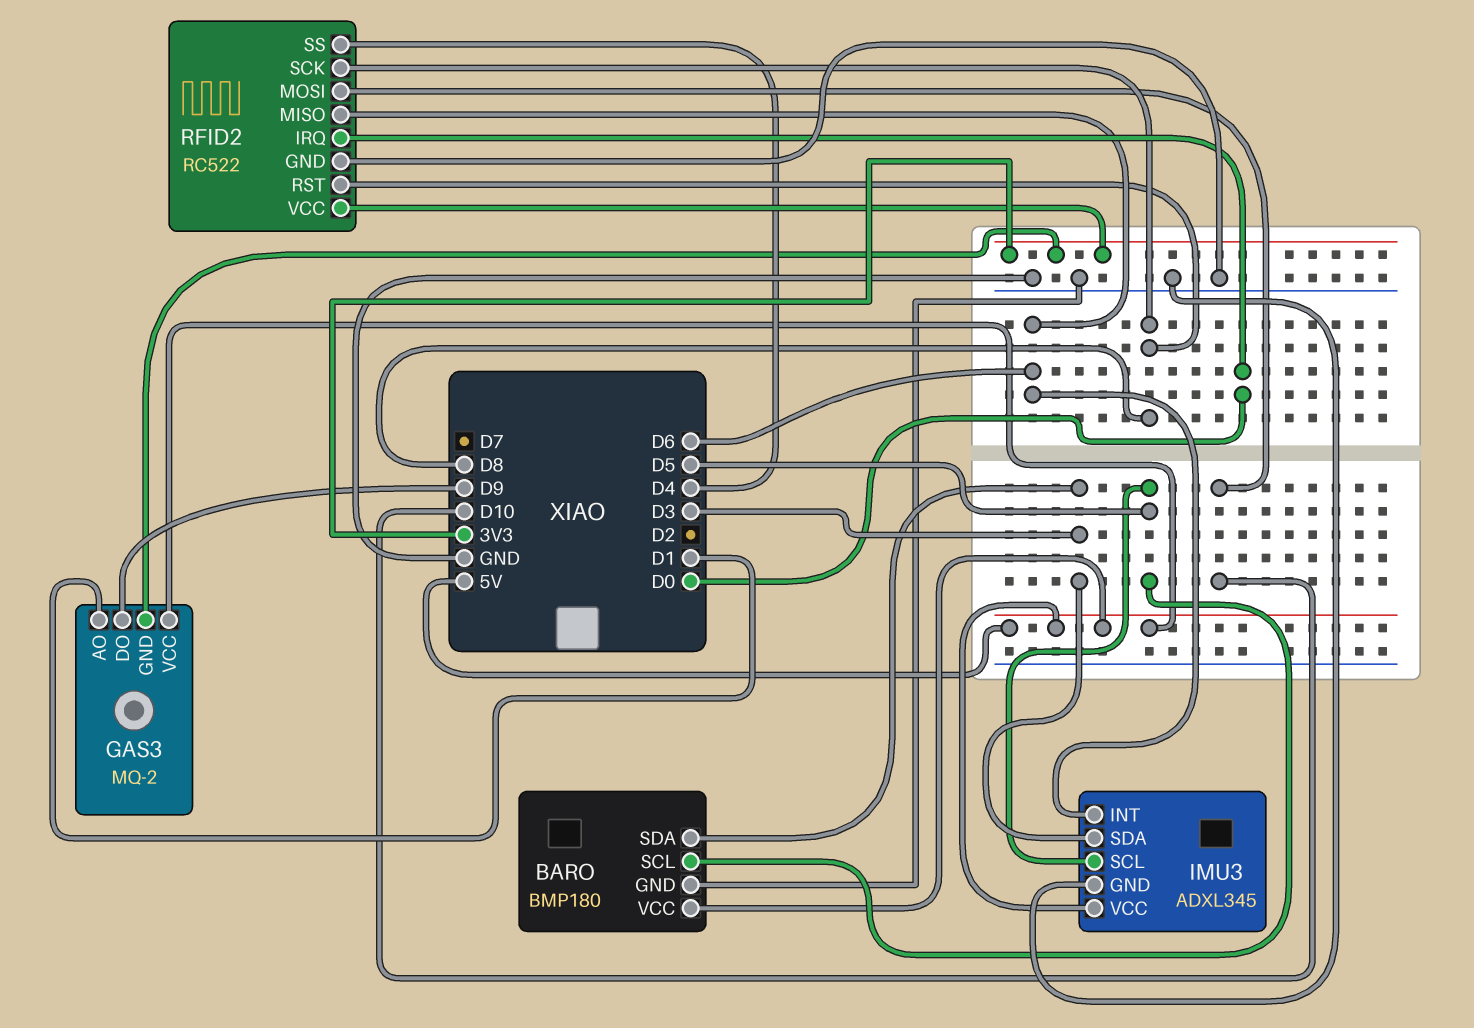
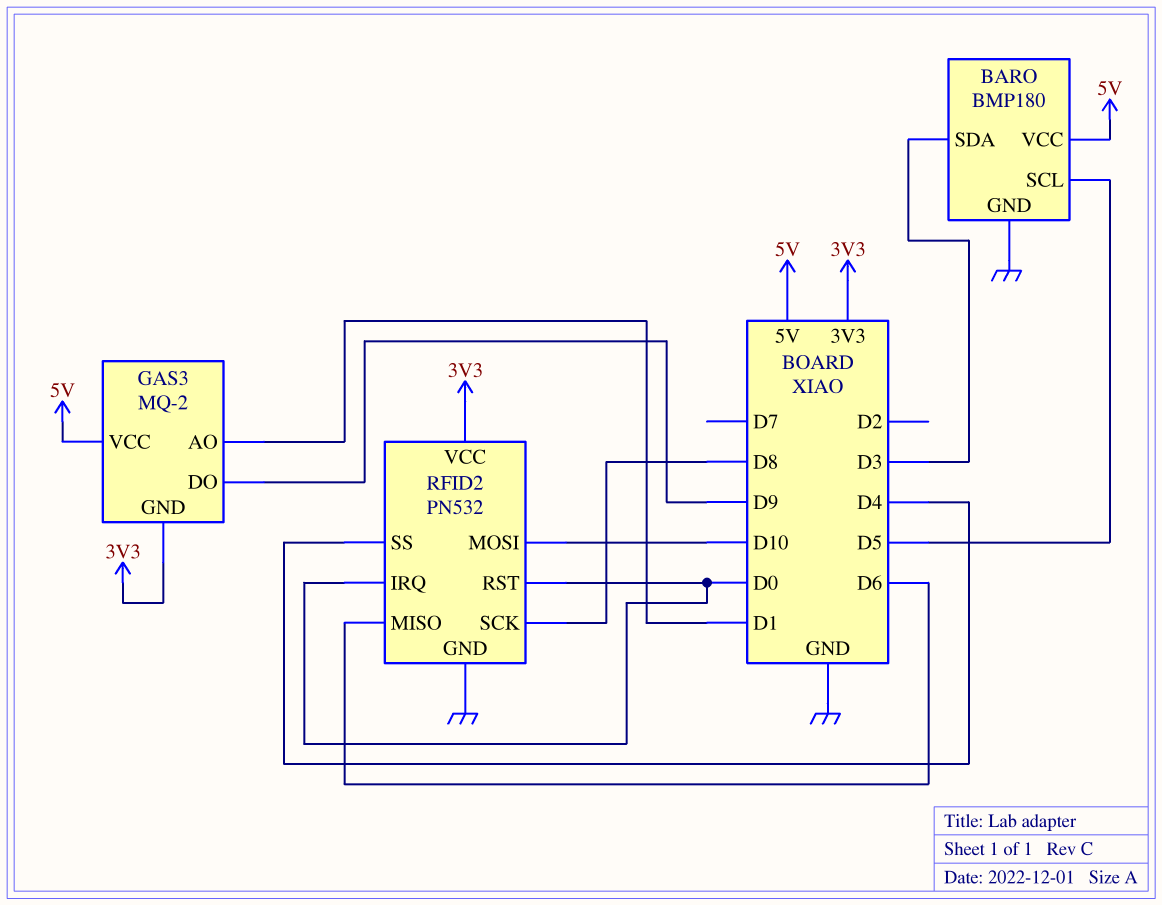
IMU3: ADXL345 -> none
IMU3 pin GND: GND -> none
IMU3 pin INT: D6 -> none
IMU3 pin SCL: D5 -> none
IMU3 pin SDA: D3 -> none
IMU3 pin VCC: 5V -> none
RFID2: RC522 -> PN532
RFID2 pin RST: D8 -> D0

